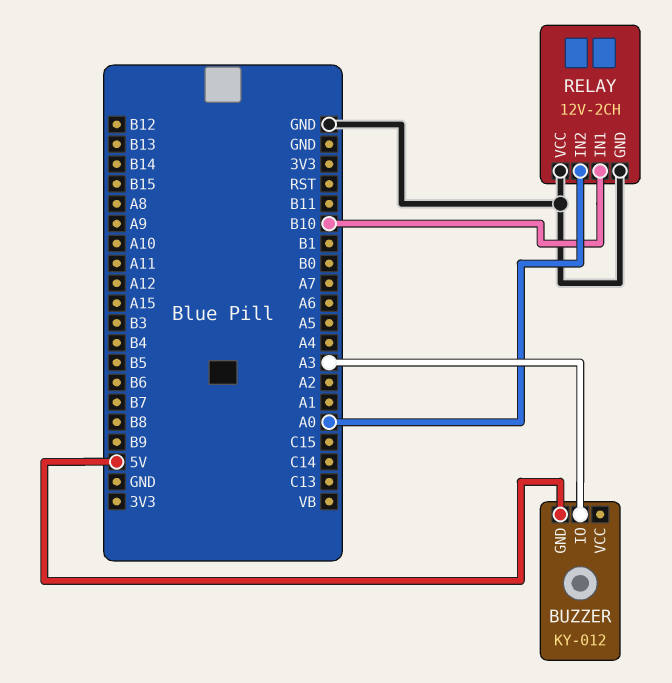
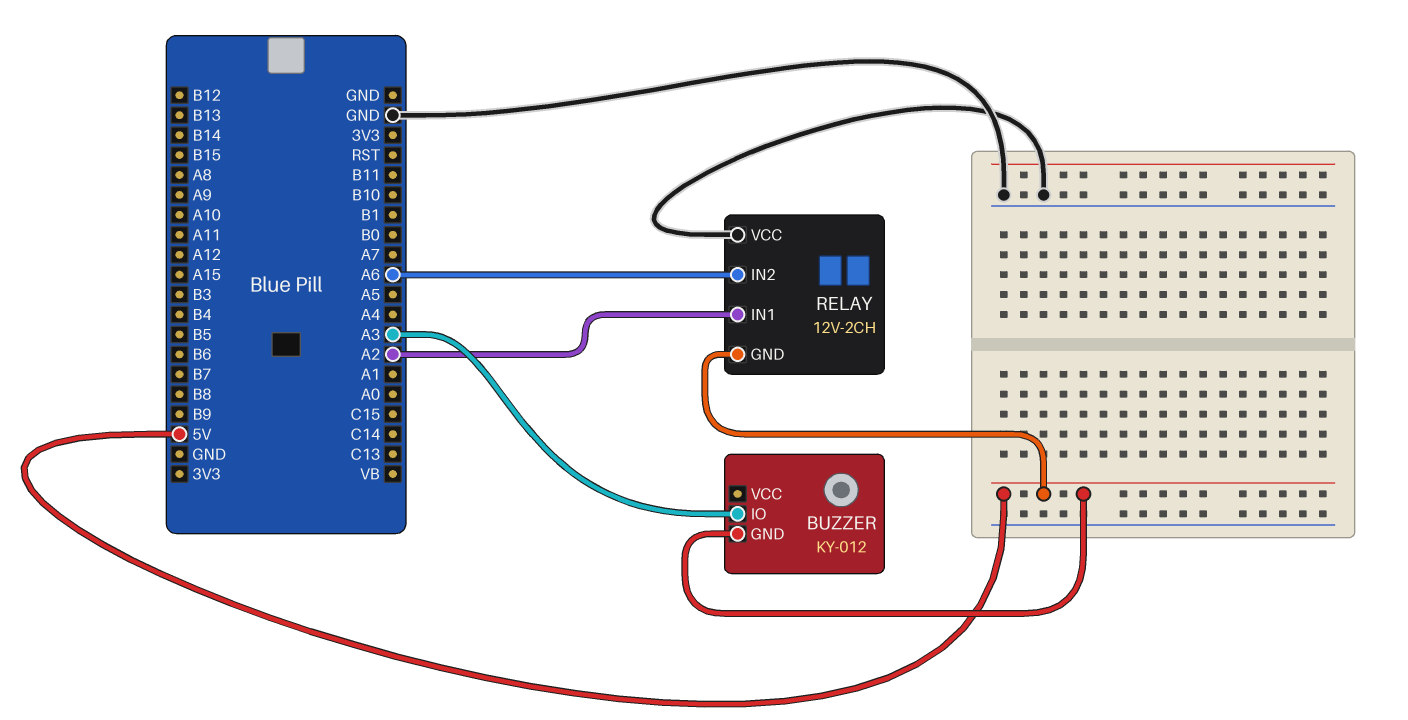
RELAY pin GND: GND -> 5V
RELAY pin IN1: B10 -> A2
RELAY pin IN2: A0 -> A6

